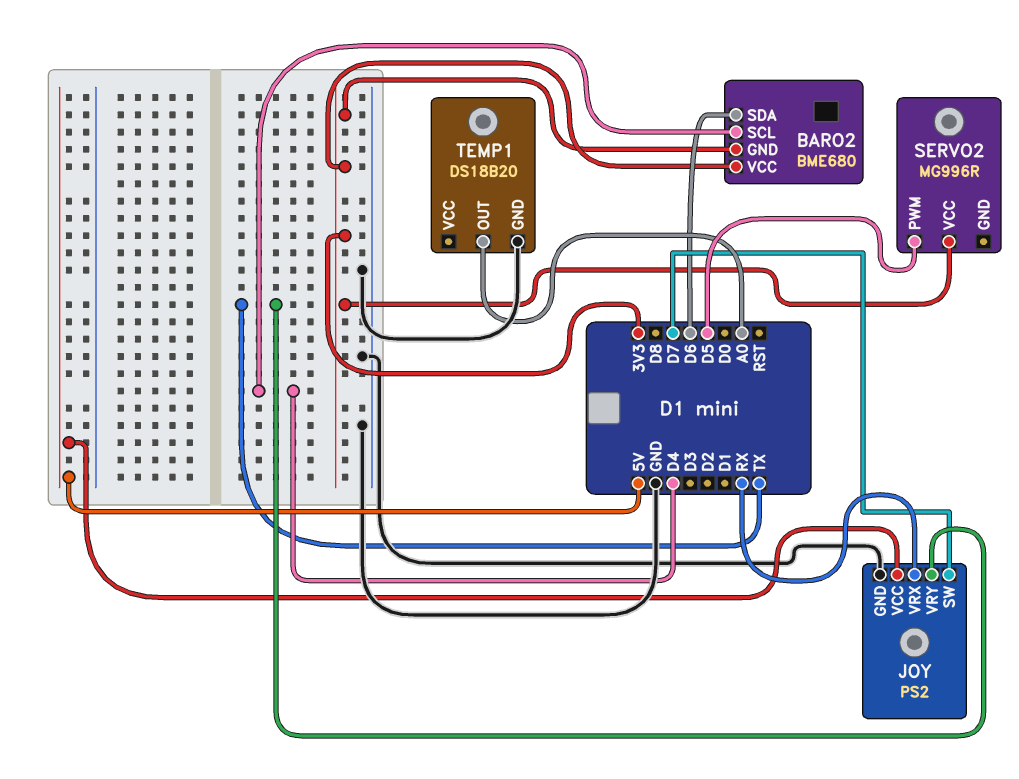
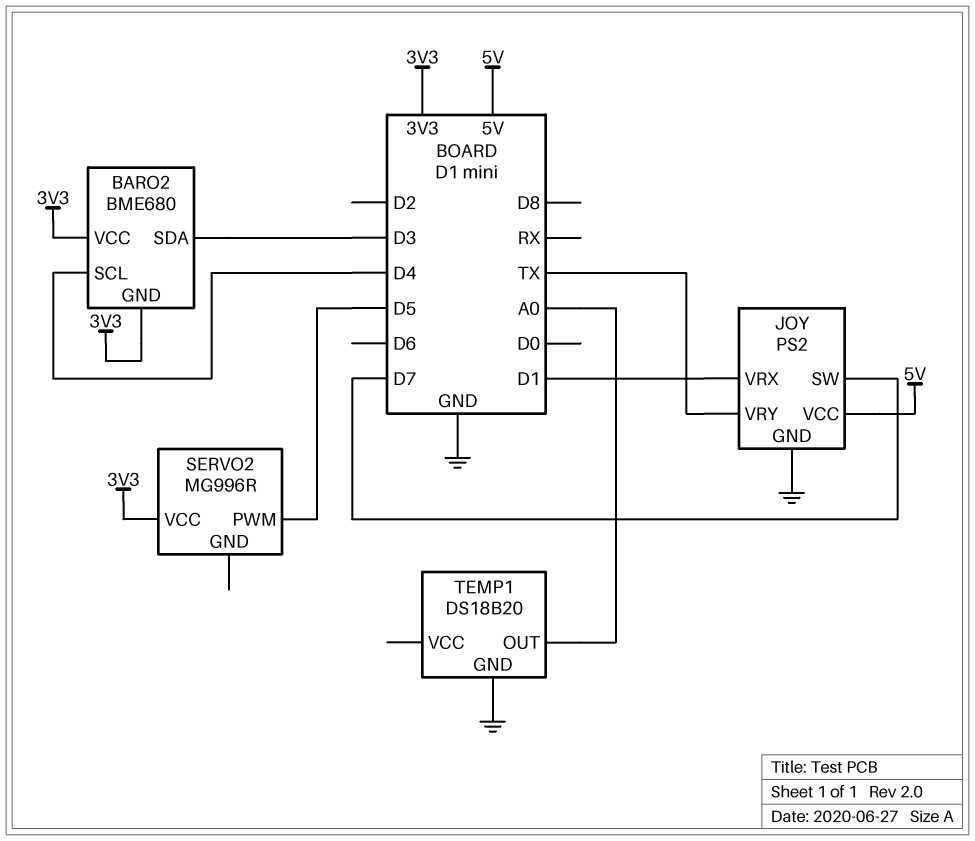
BARO2 pin SDA: D6 -> D3
JOY pin VRX: RX -> D1

